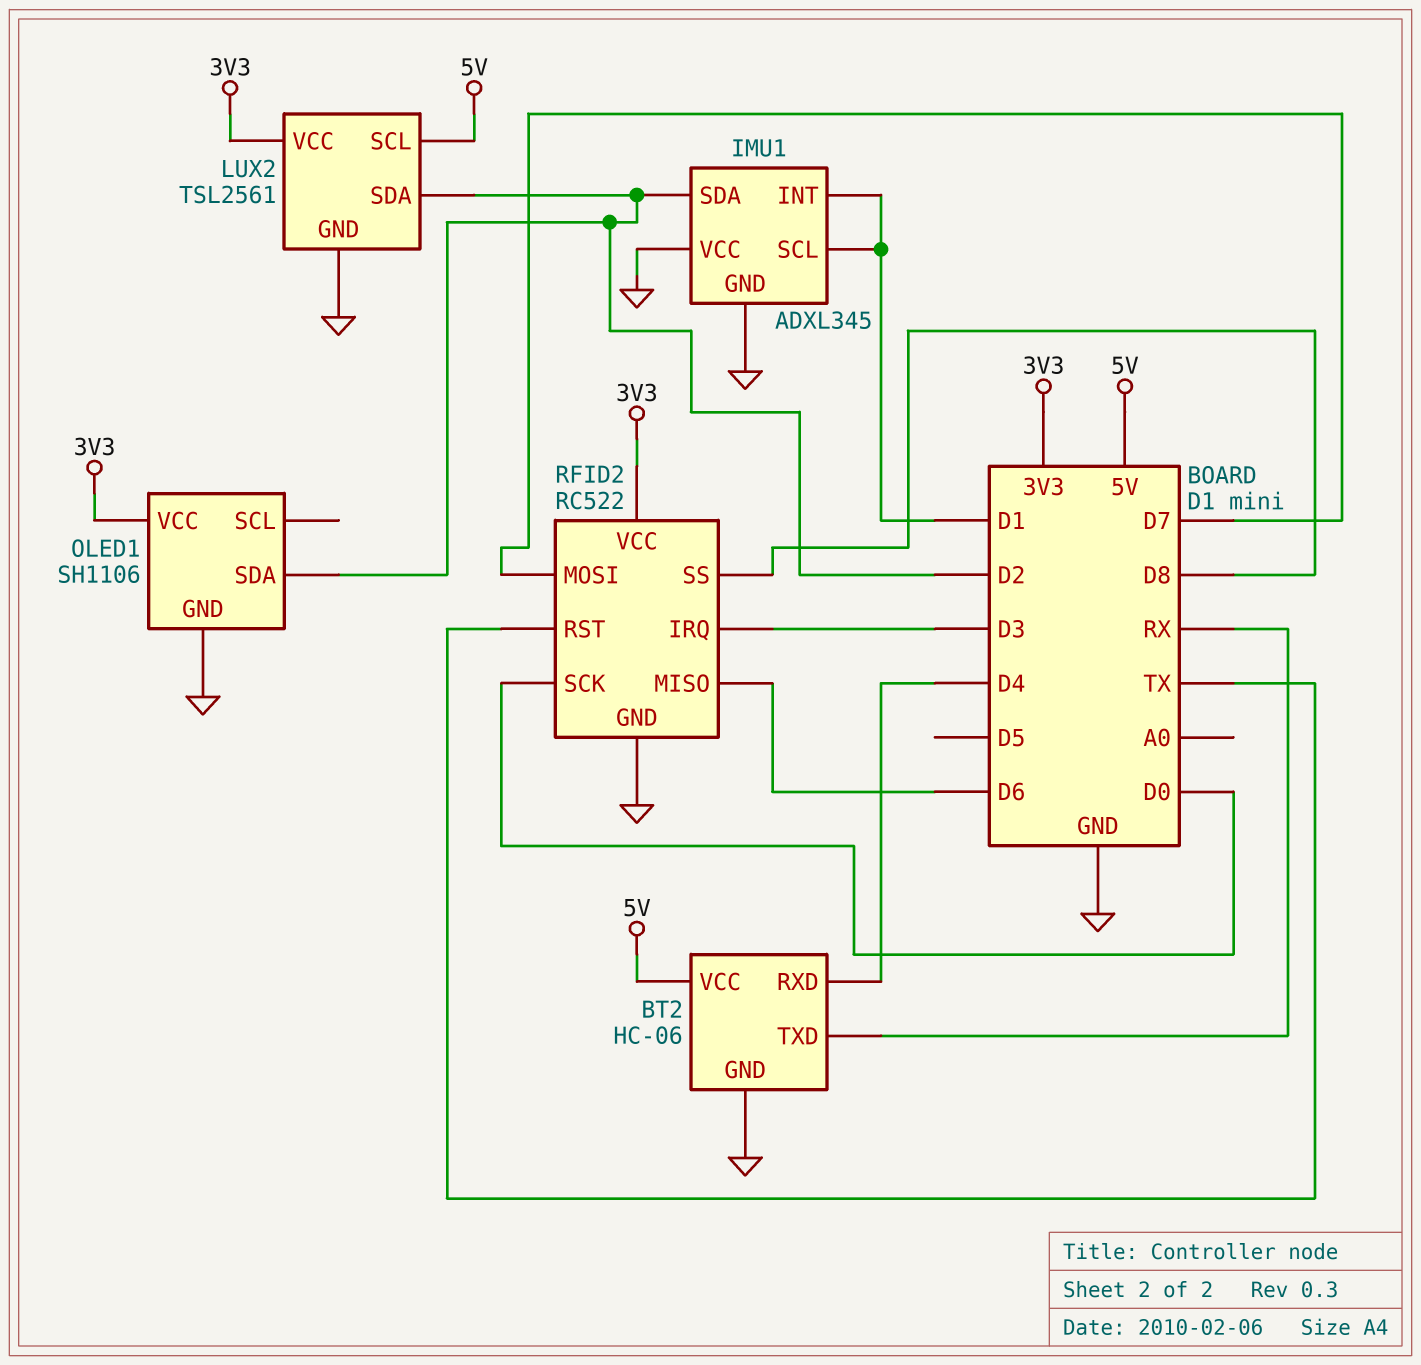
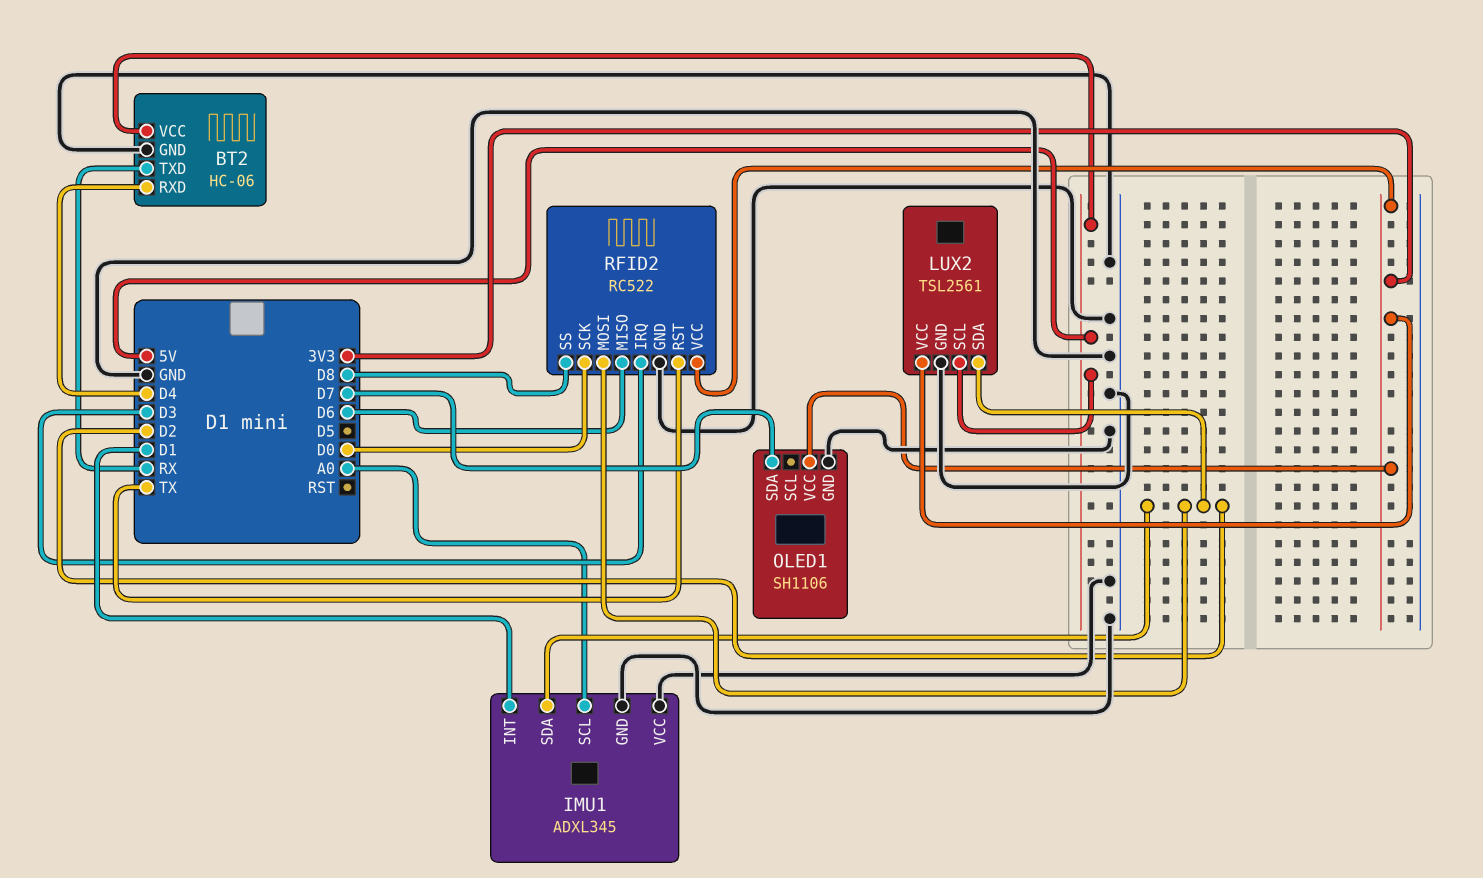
IMU1 pin SCL: D1 -> A0
OLED1 pin SDA: D2 -> D7
RFID2 pin MOSI: D7 -> D2

